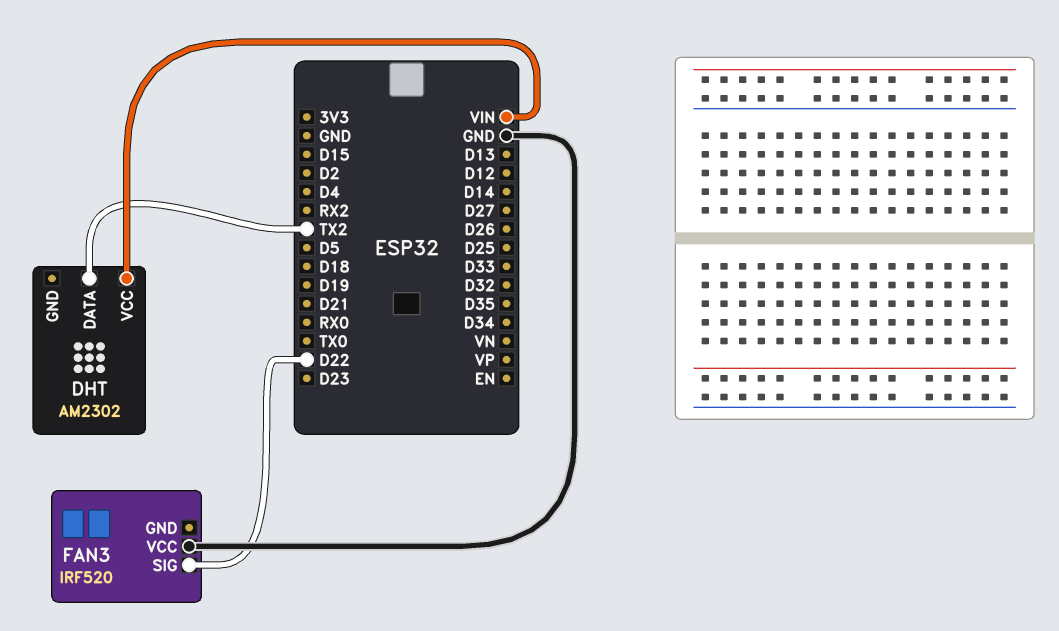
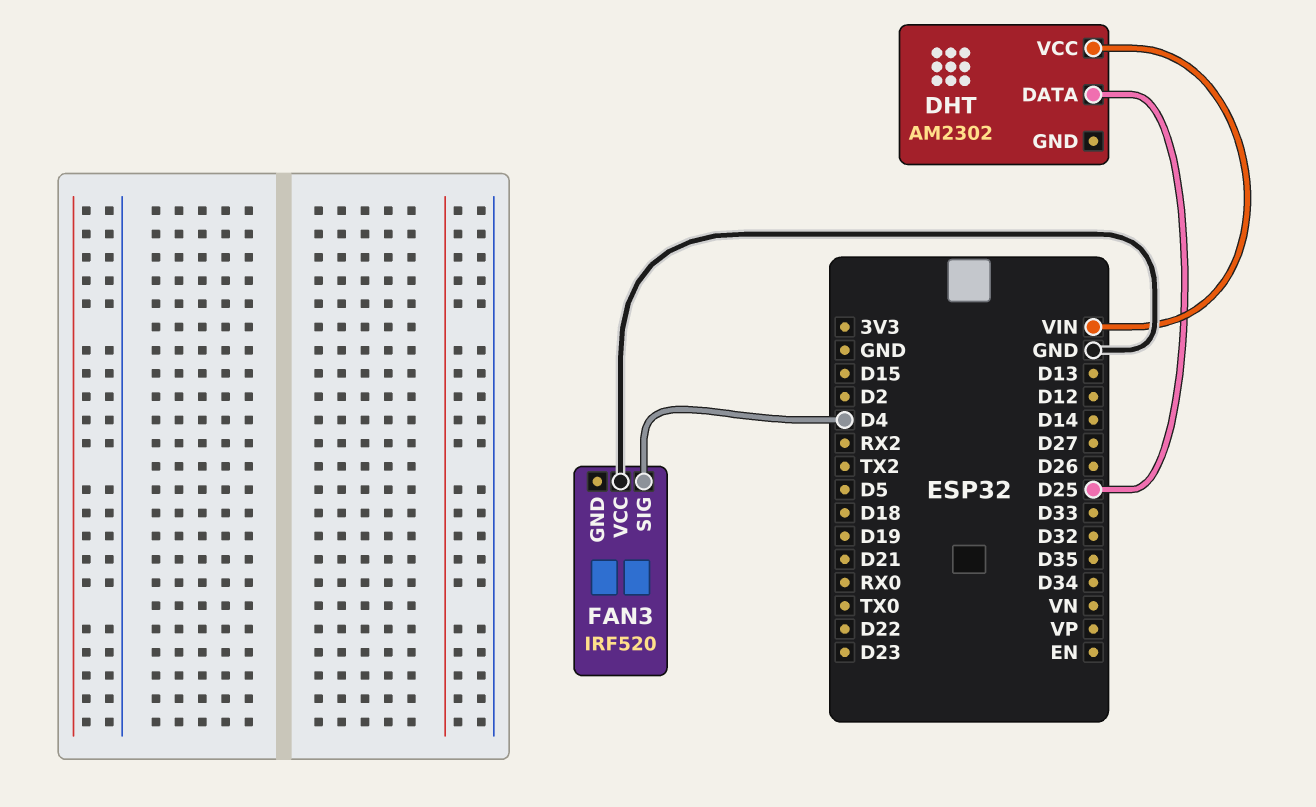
DHT pin DATA: TX2 -> D25
FAN3 pin SIG: D22 -> D4

